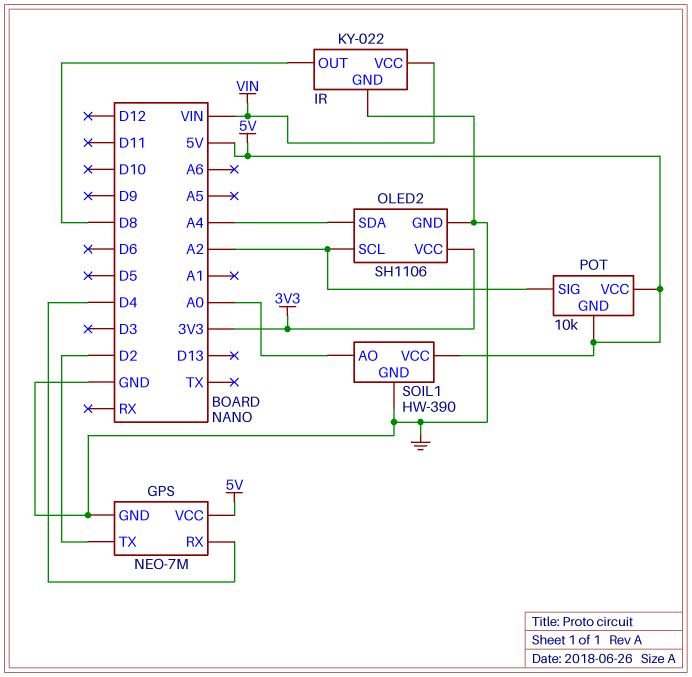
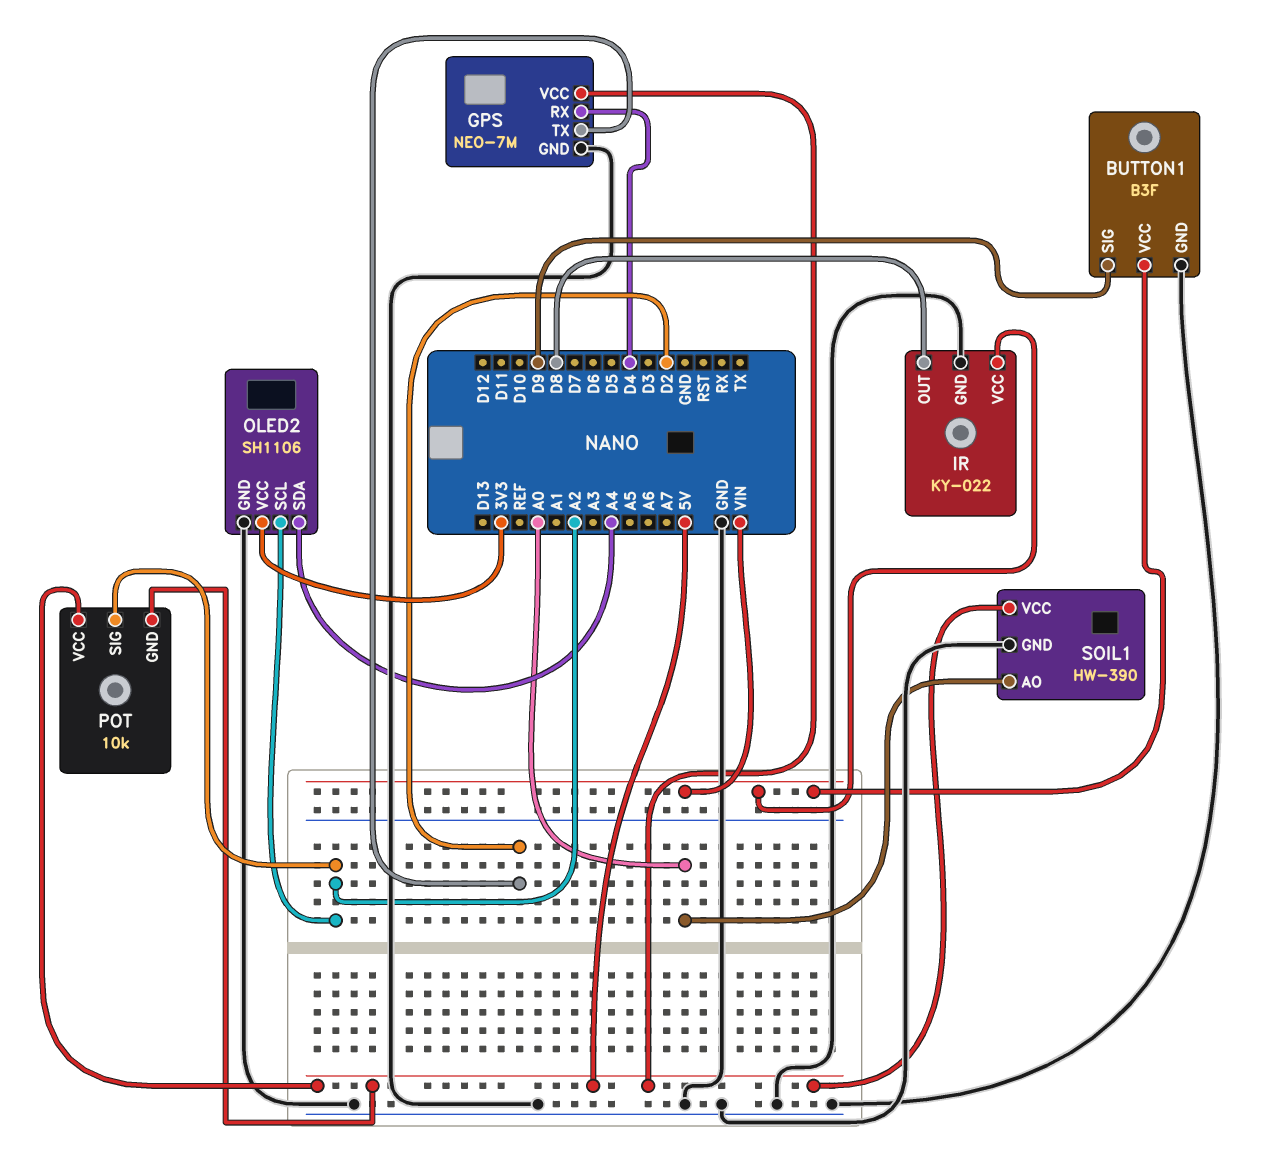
BUTTON1: none -> B3F
BUTTON1 pin GND: none -> GND
BUTTON1 pin SIG: none -> D9
BUTTON1 pin VCC: none -> VIN

